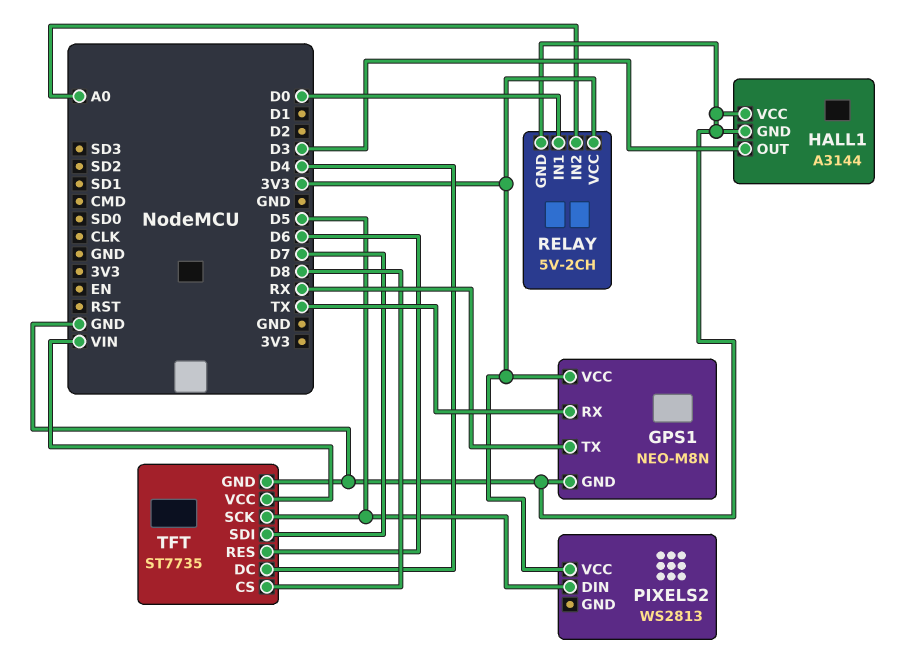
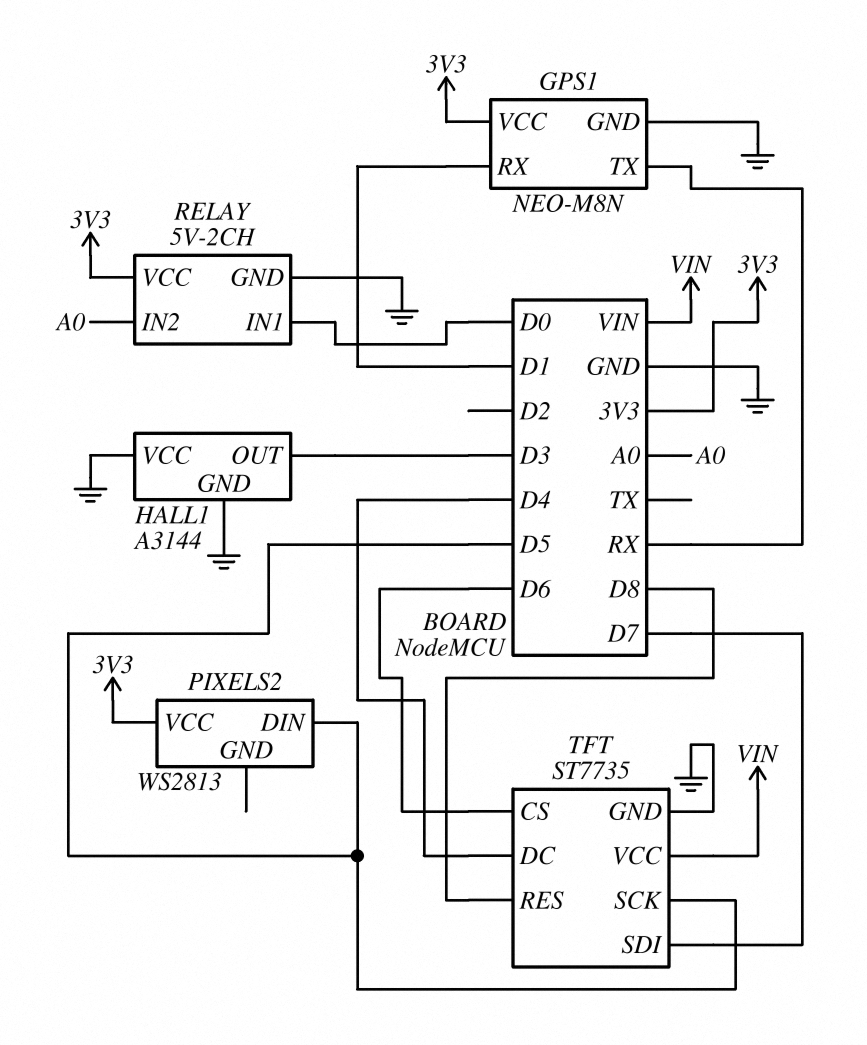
GPS1 pin RX: TX -> D1
TFT pin CS: D8 -> D6
TFT pin RES: D6 -> D8

